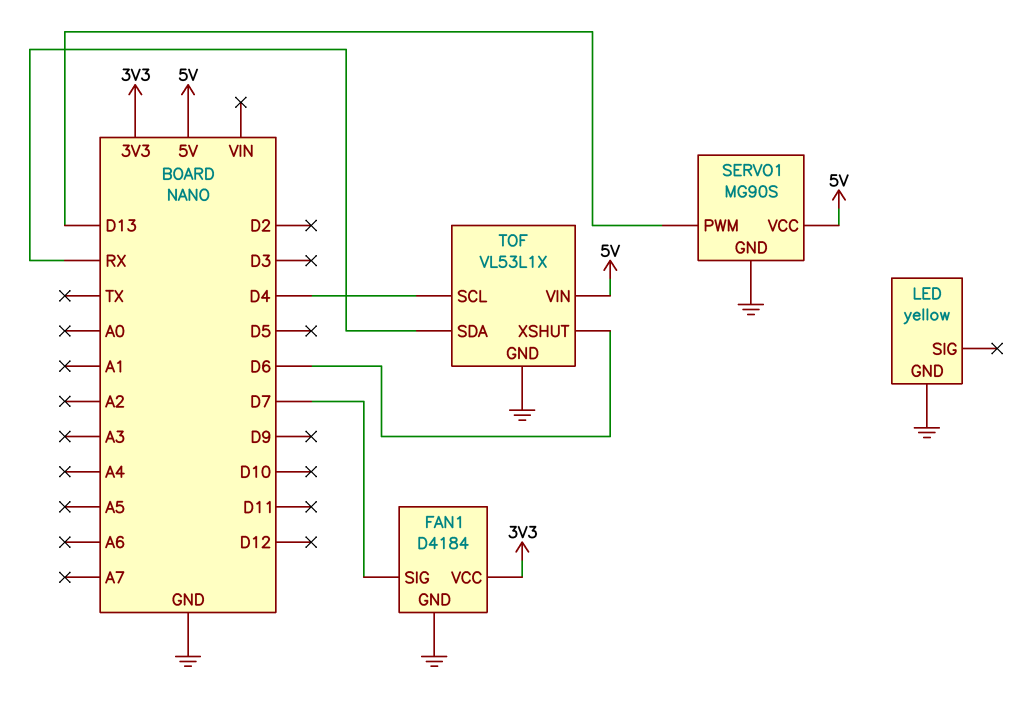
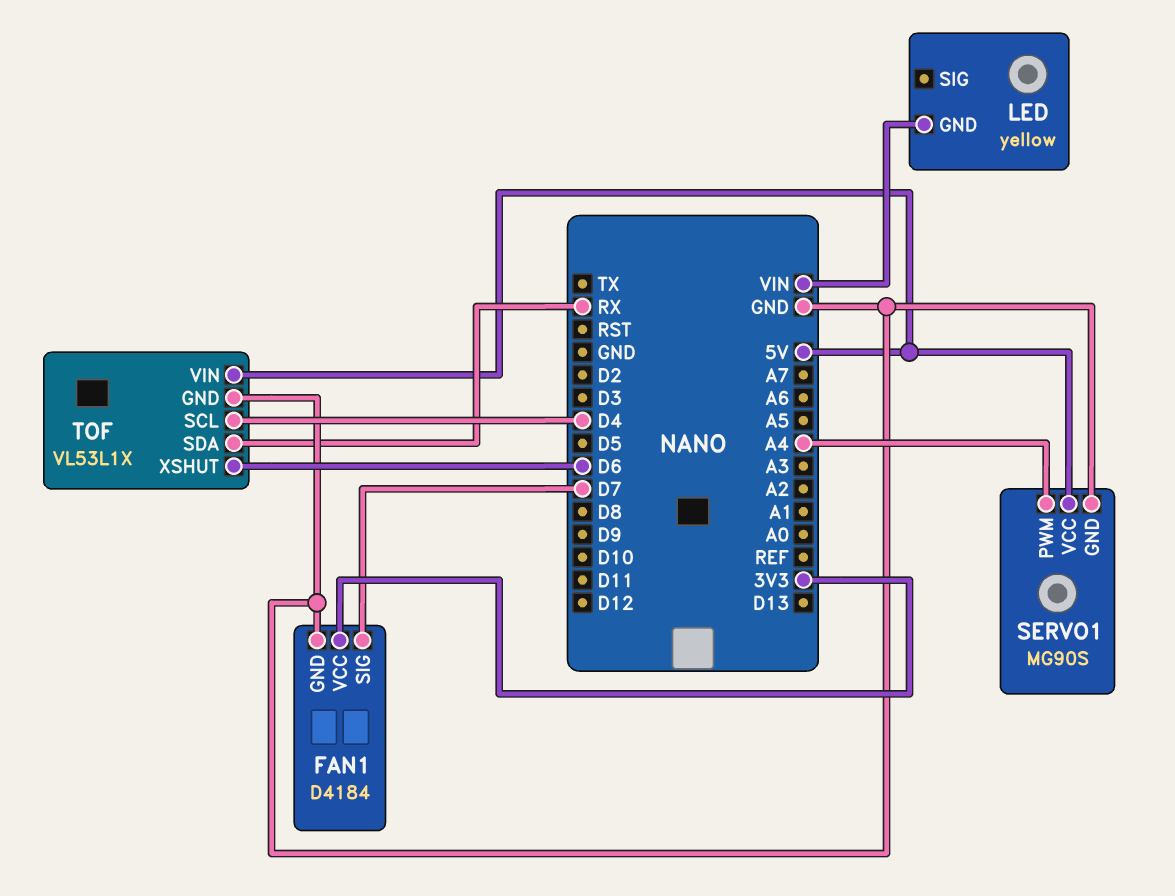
LED pin GND: GND -> VIN
SERVO1 pin PWM: D13 -> A4

